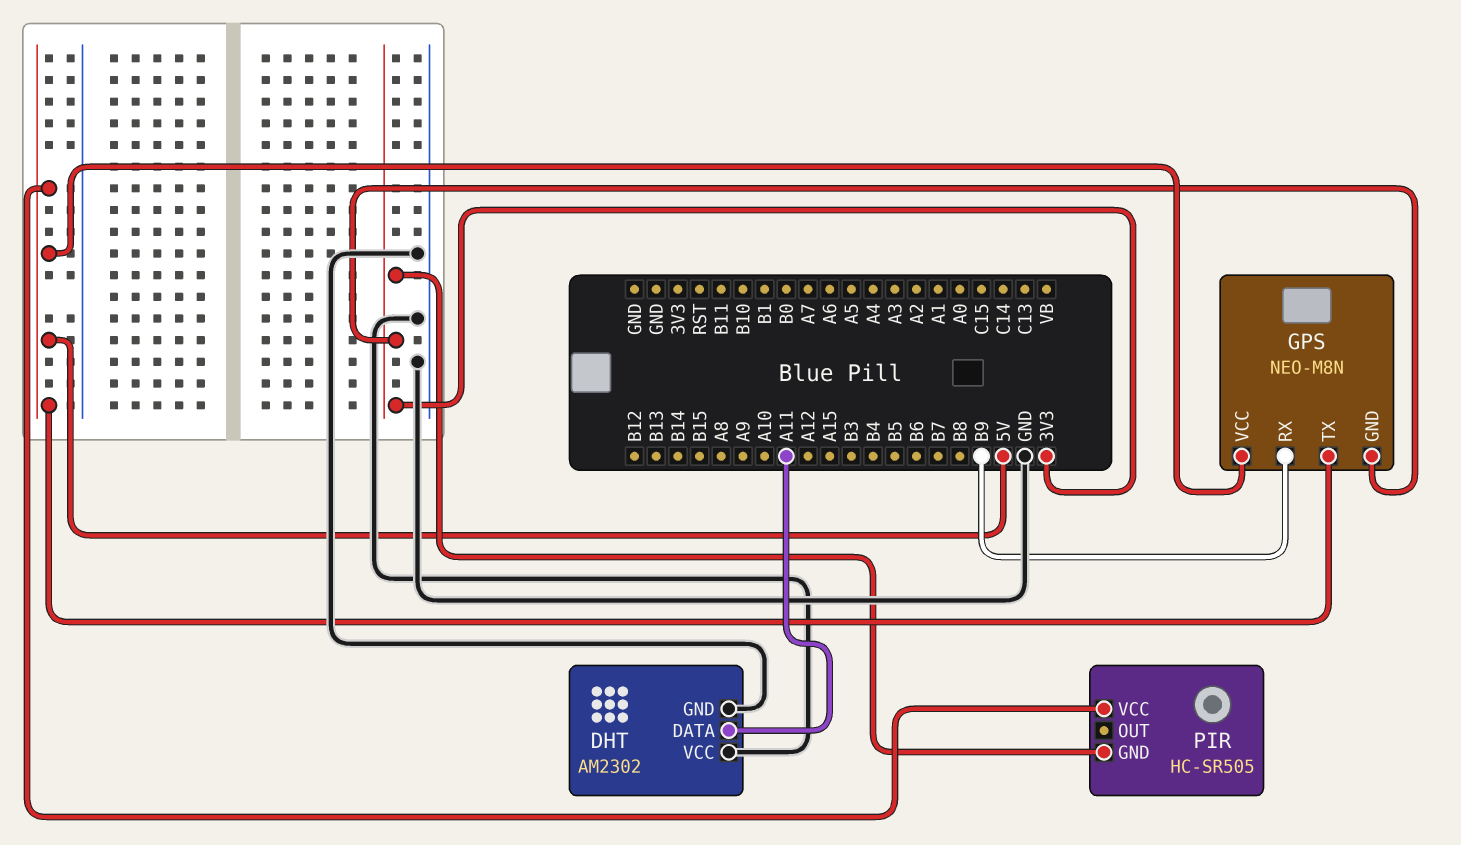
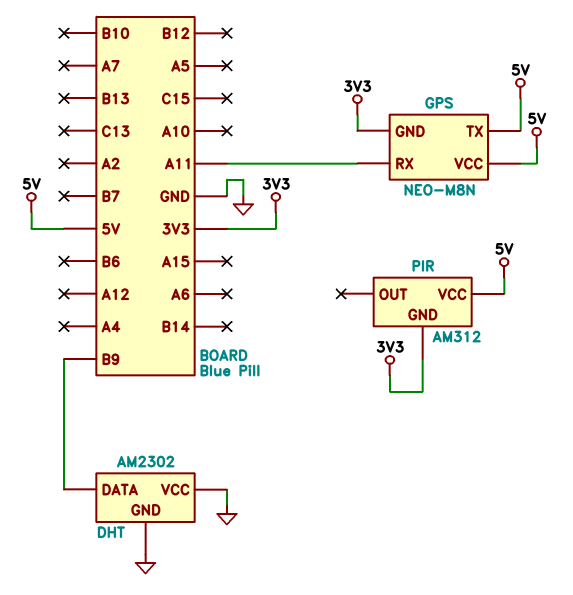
DHT pin DATA: A11 -> B9
GPS pin RX: B9 -> A11
PIR: HC-SR505 -> AM312

